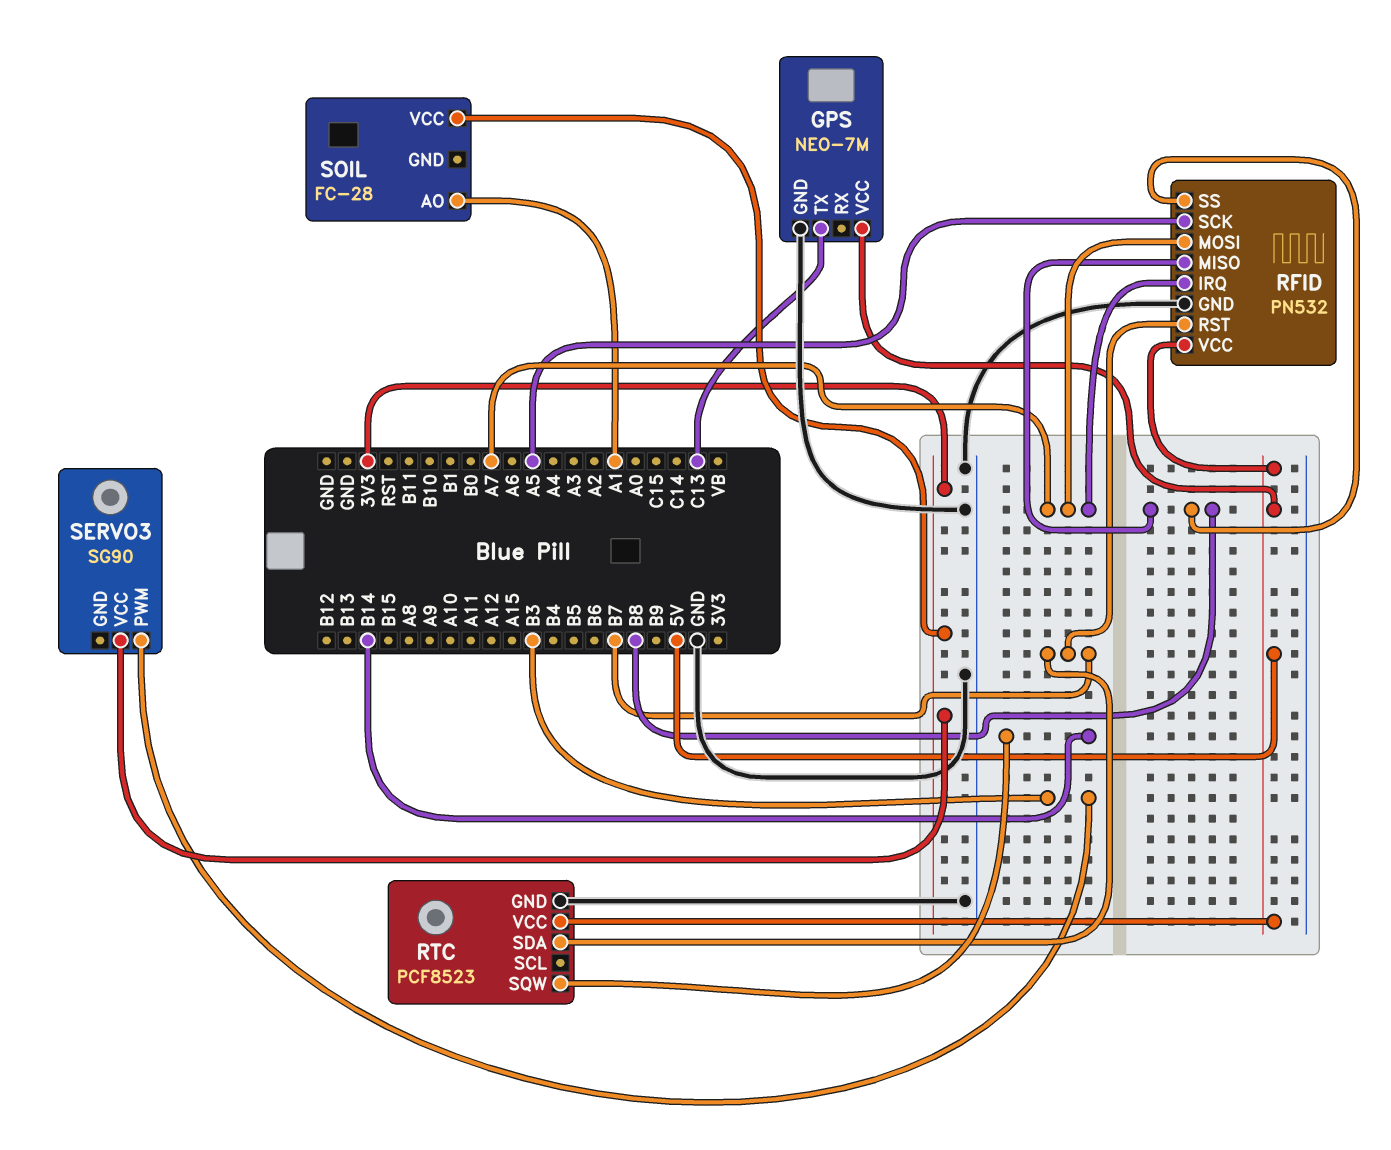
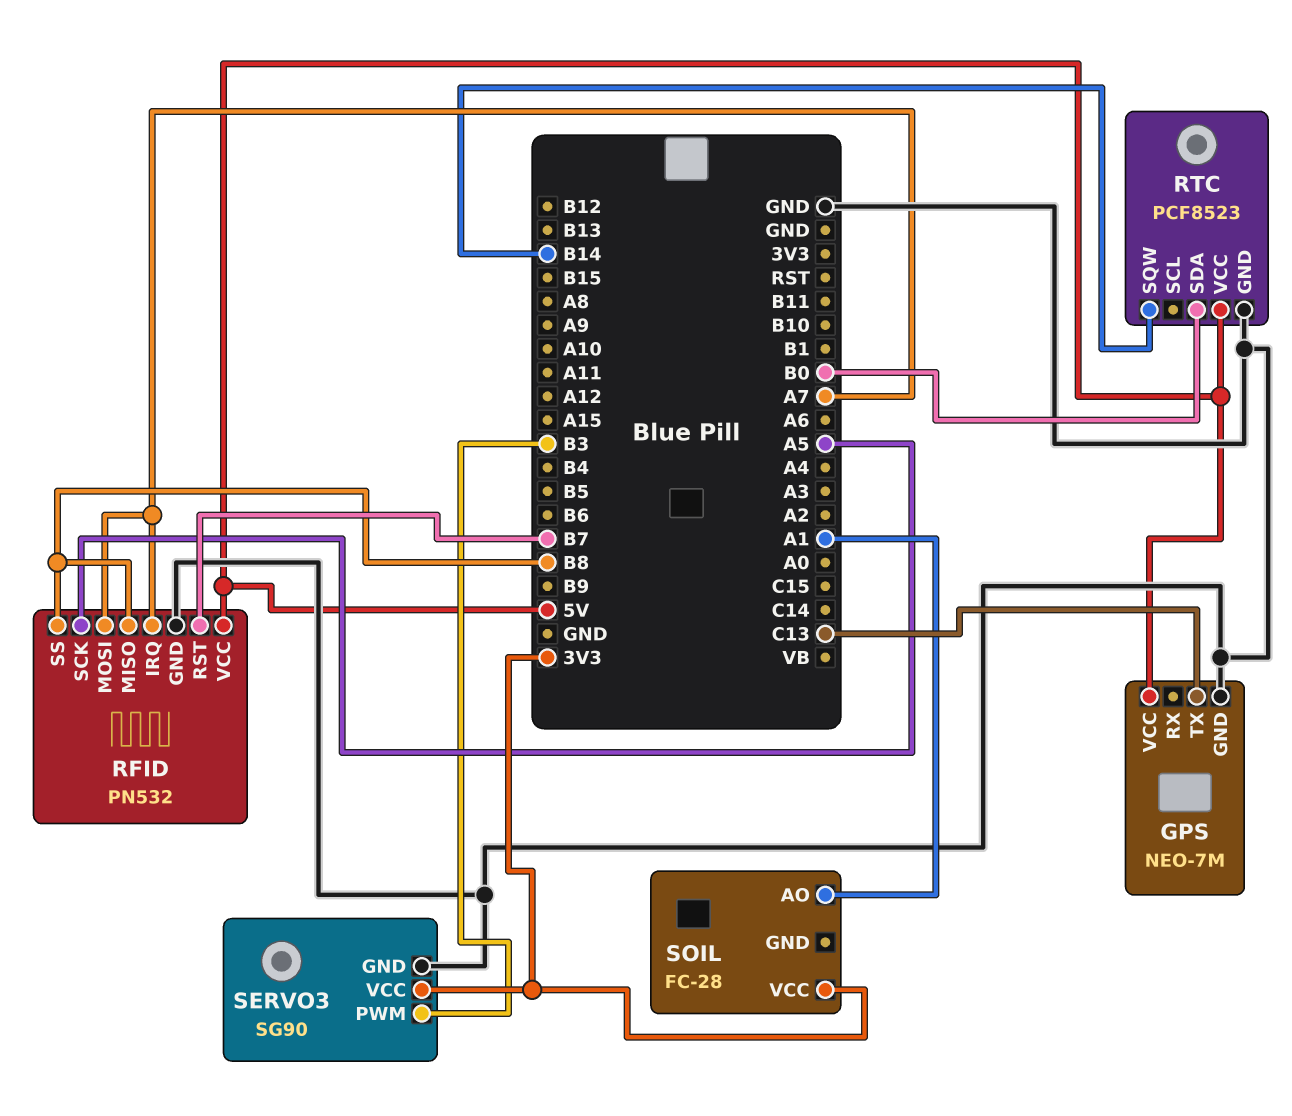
RTC pin SDA: B7 -> B0
SERVO3 pin GND: none -> GND

